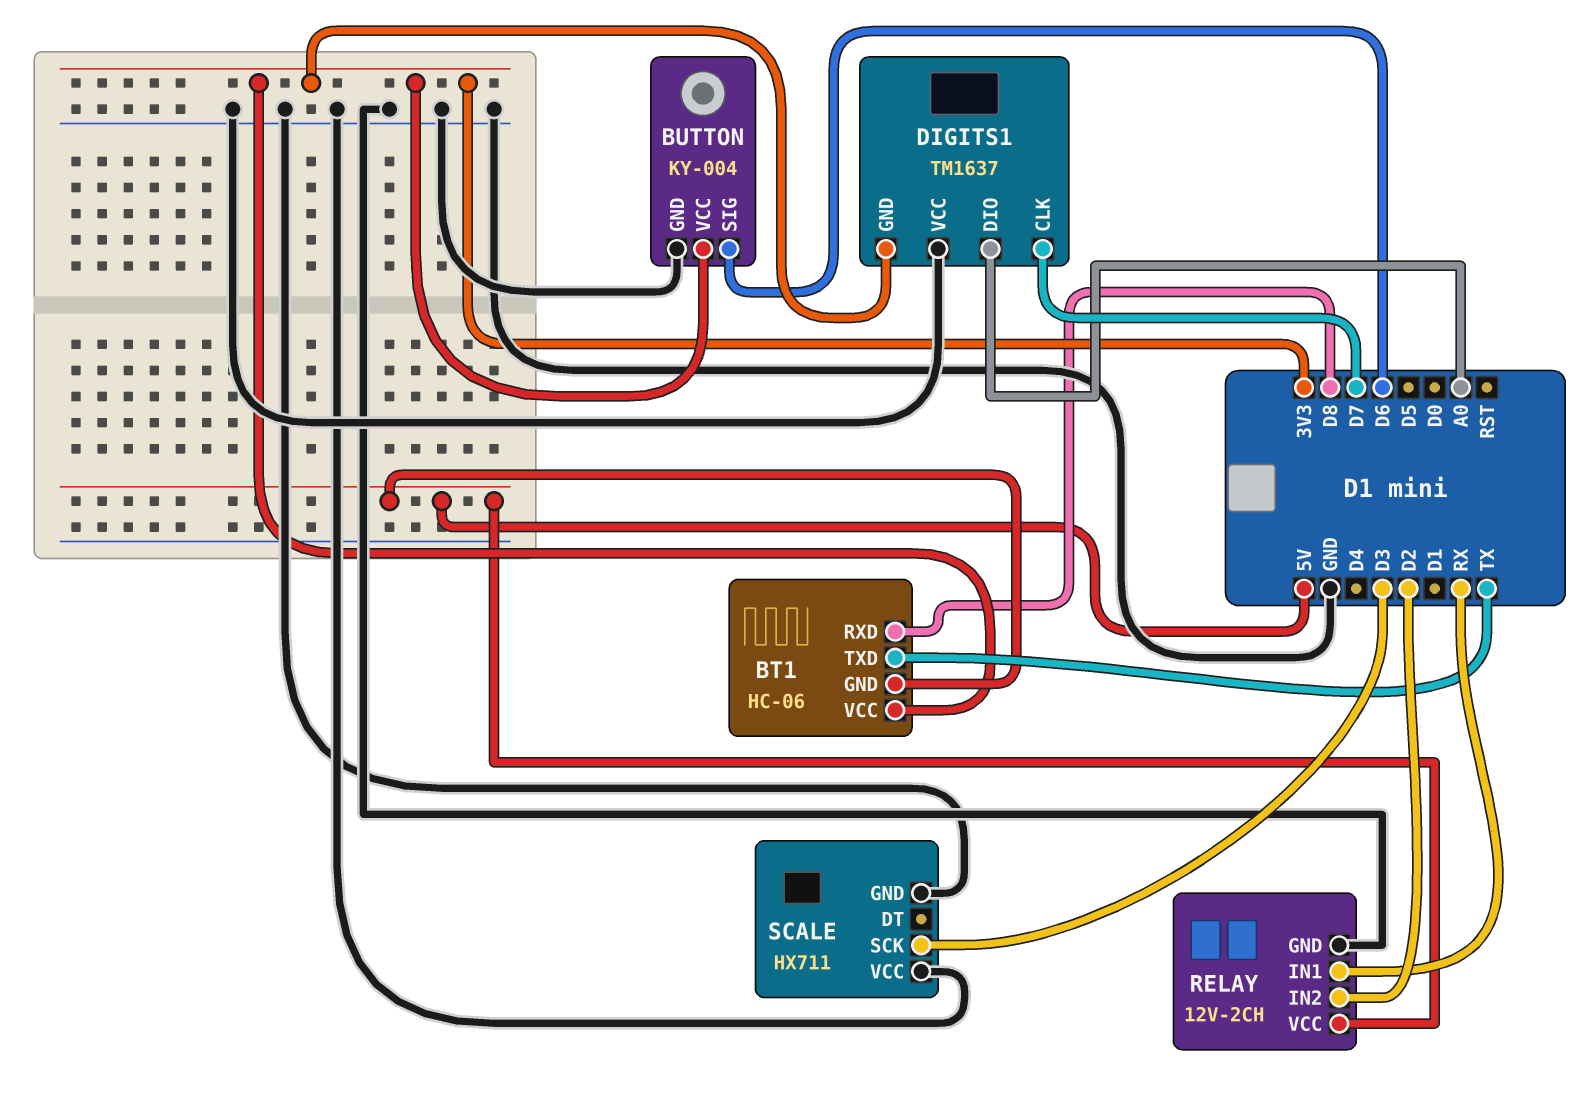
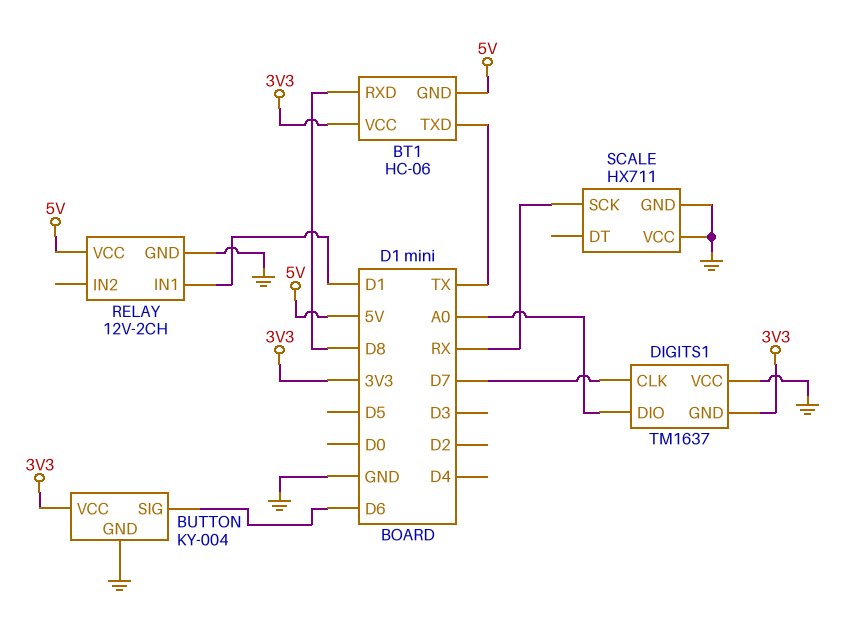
RELAY pin IN1: RX -> D1
RELAY pin IN2: D2 -> none
SCALE pin SCK: D3 -> RX

